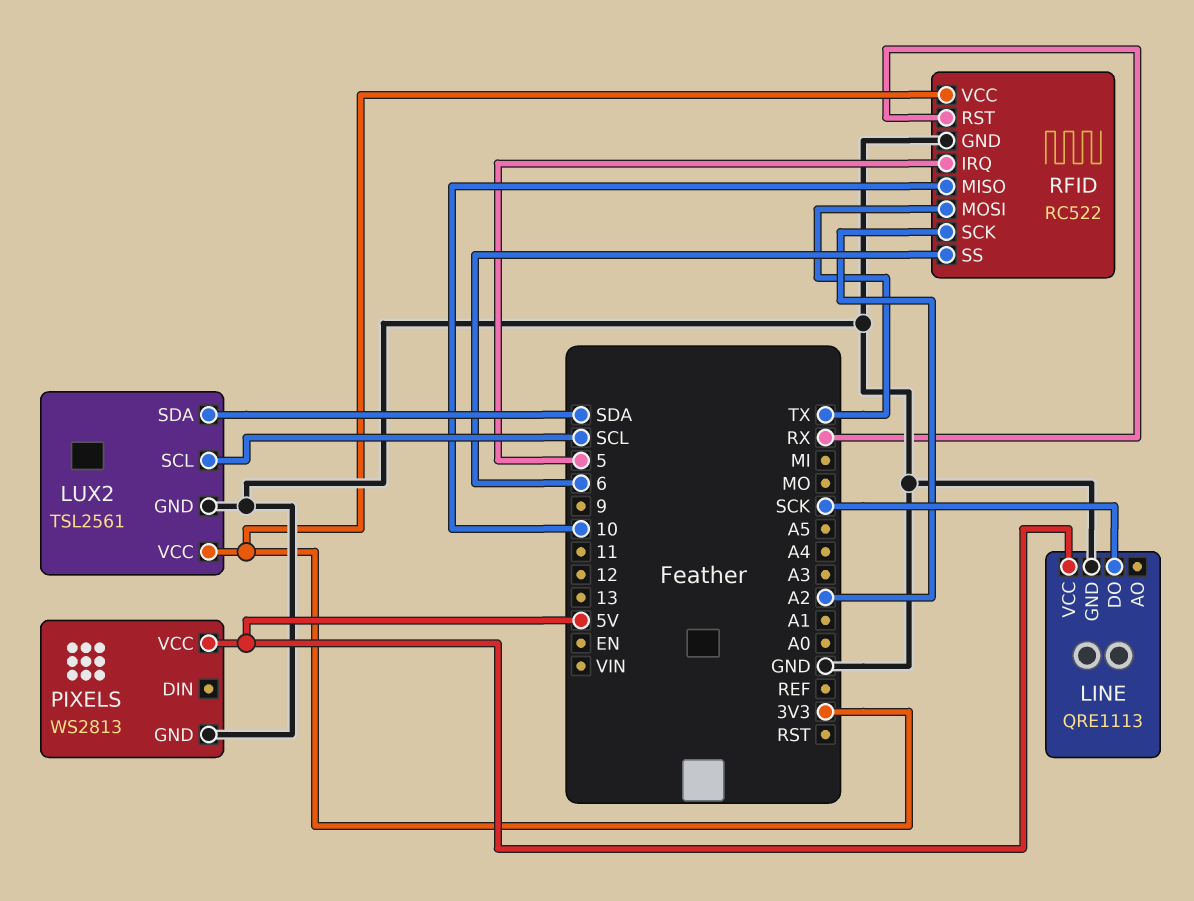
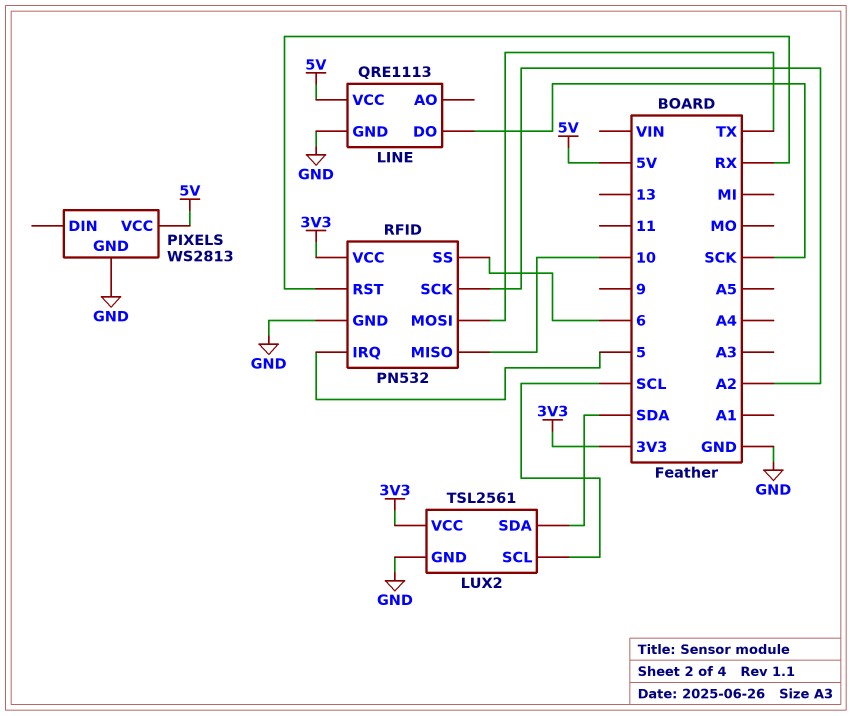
RFID: RC522 -> PN532

